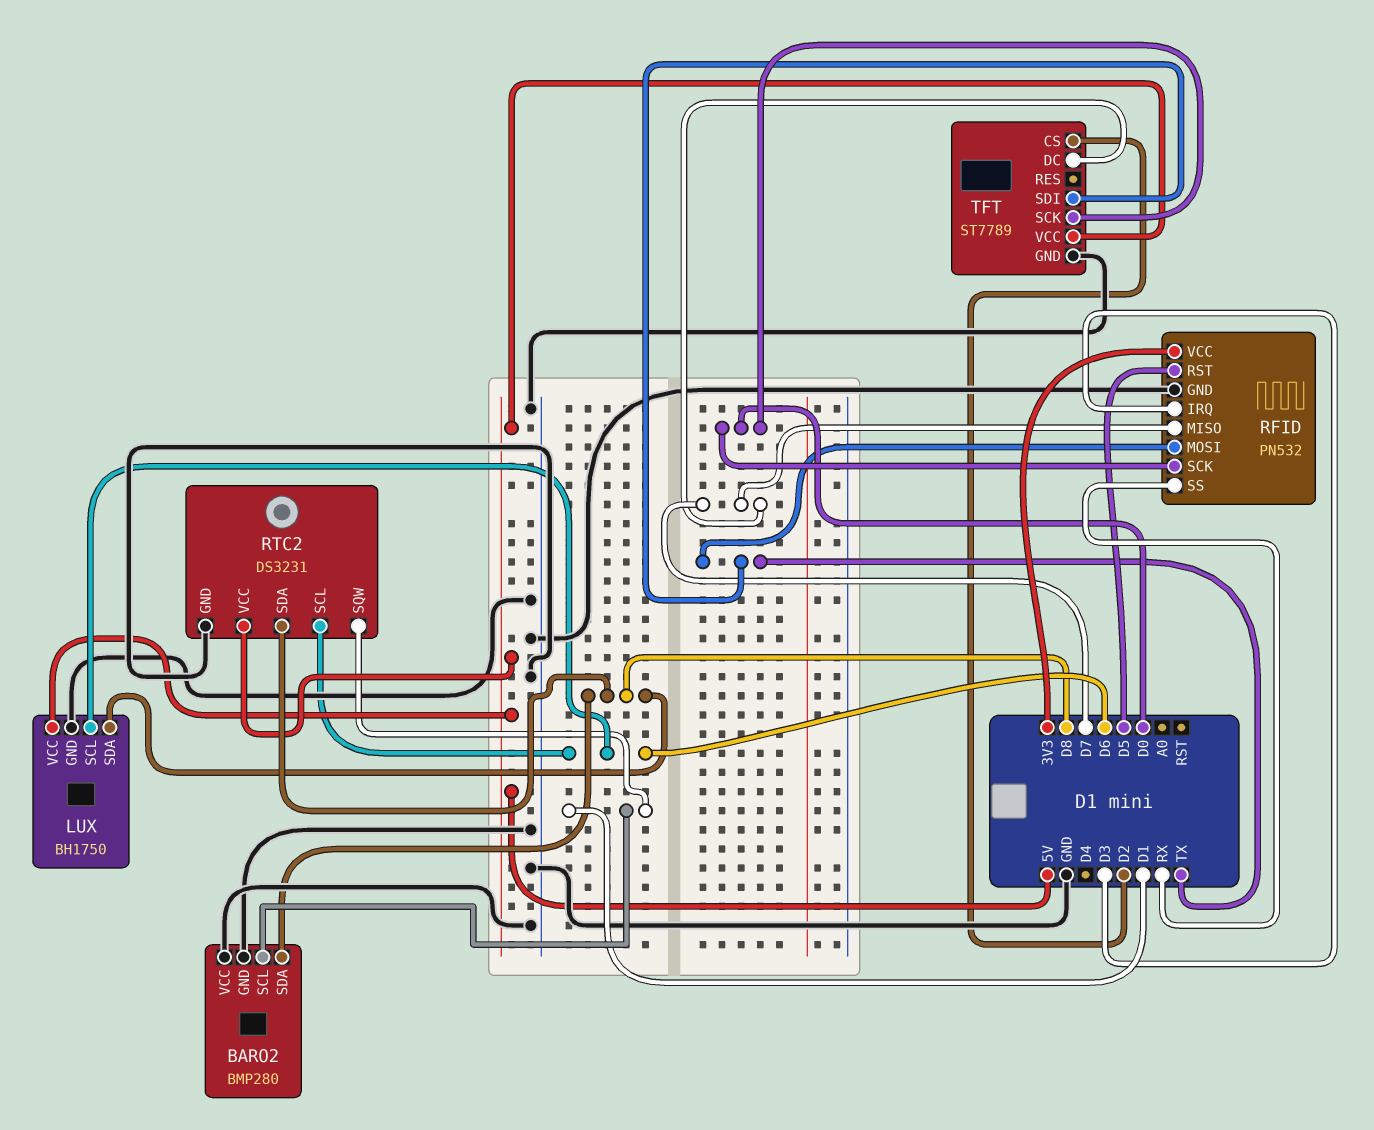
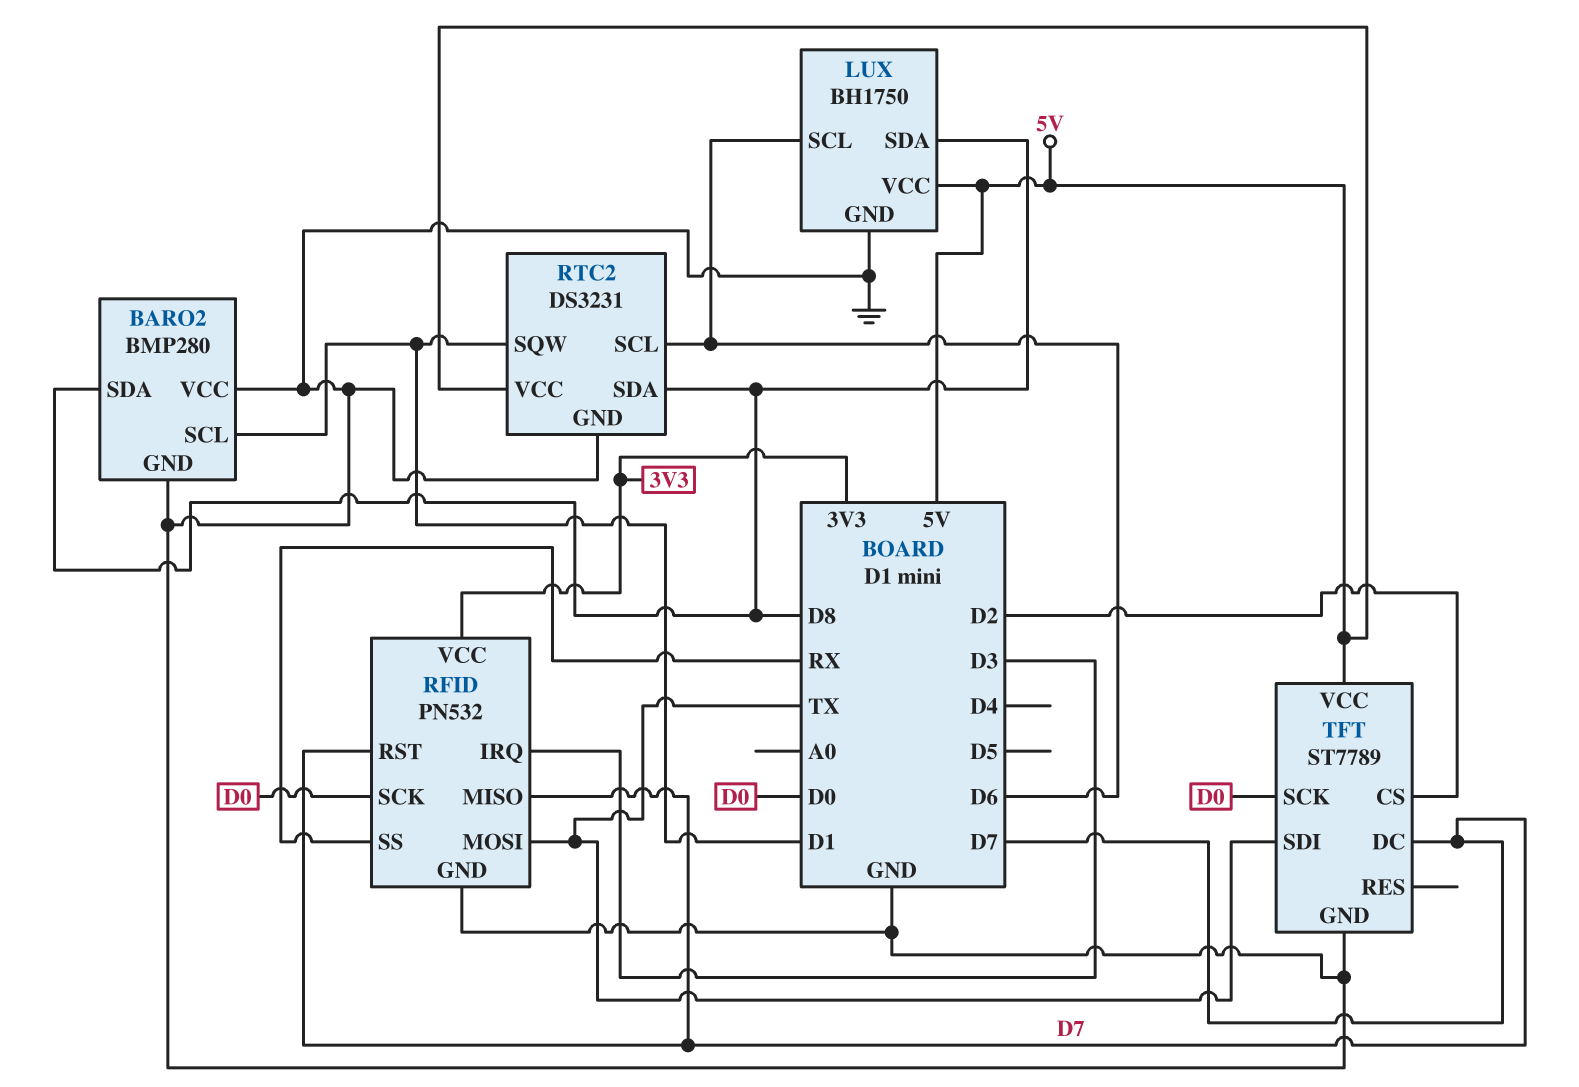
RFID pin RST: D5 -> D7

